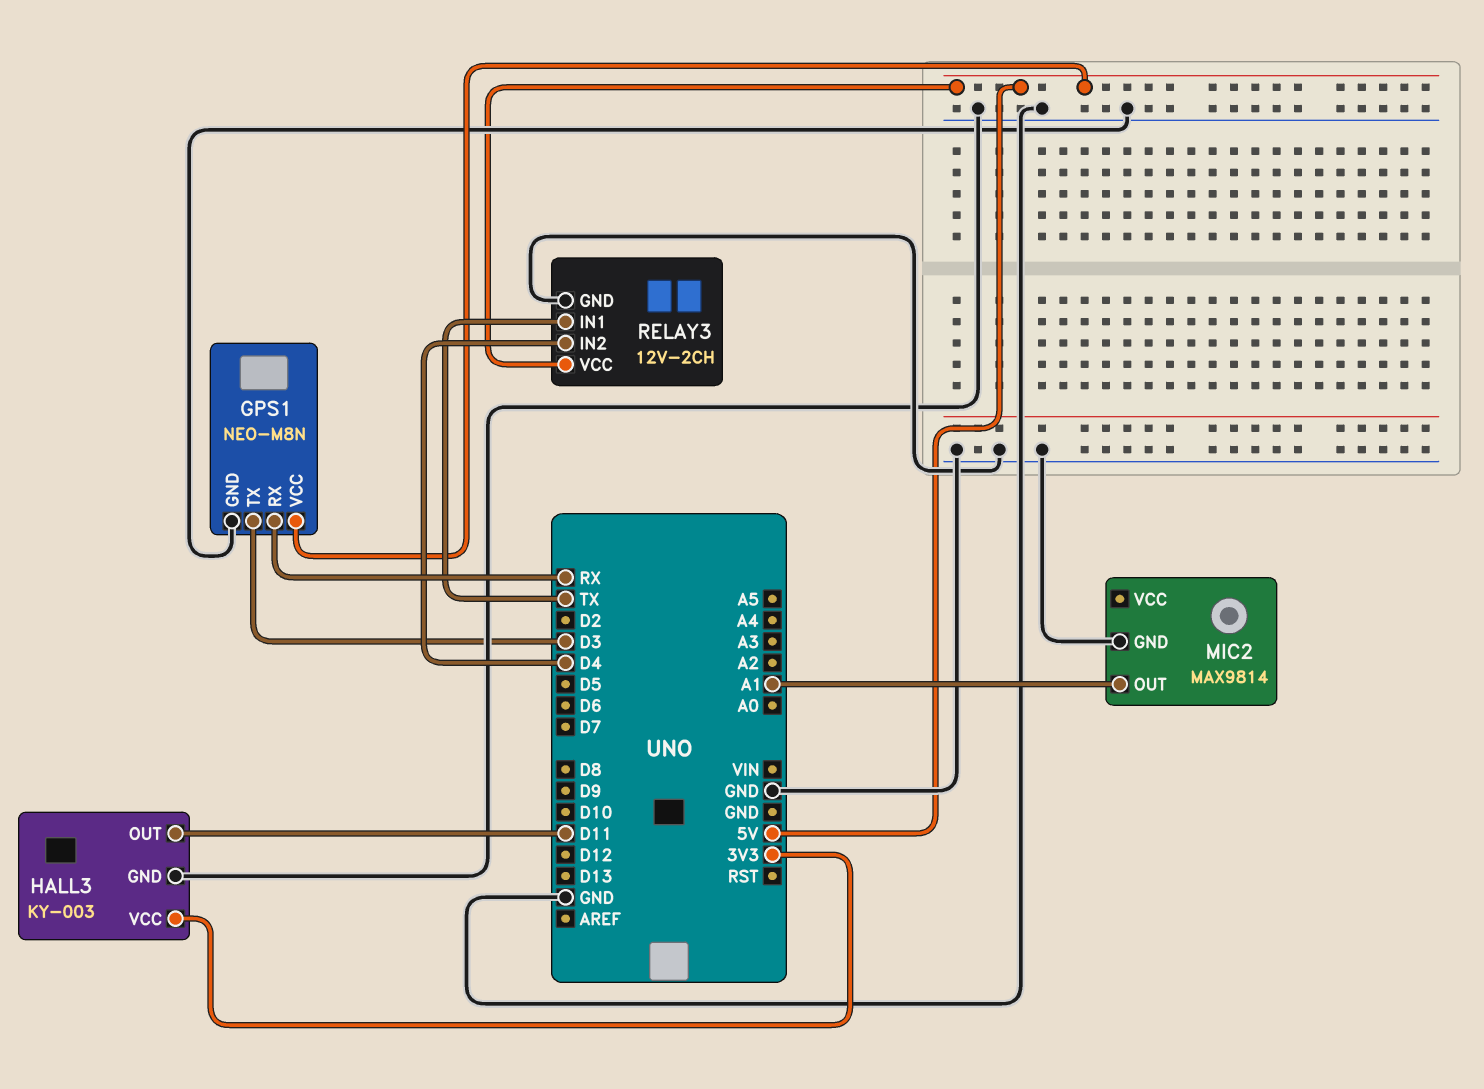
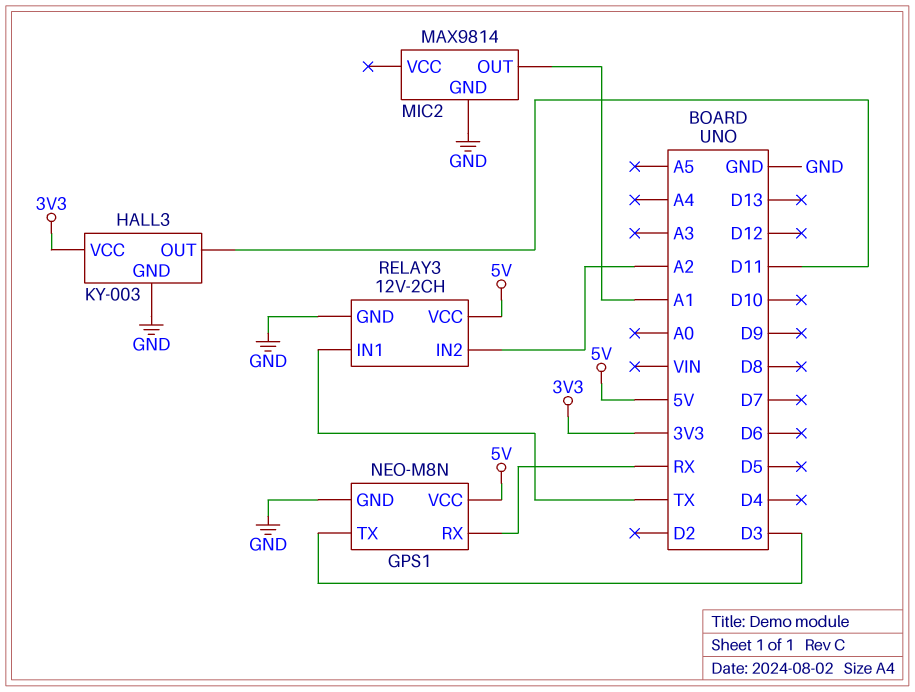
RELAY3 pin IN2: D4 -> A2

